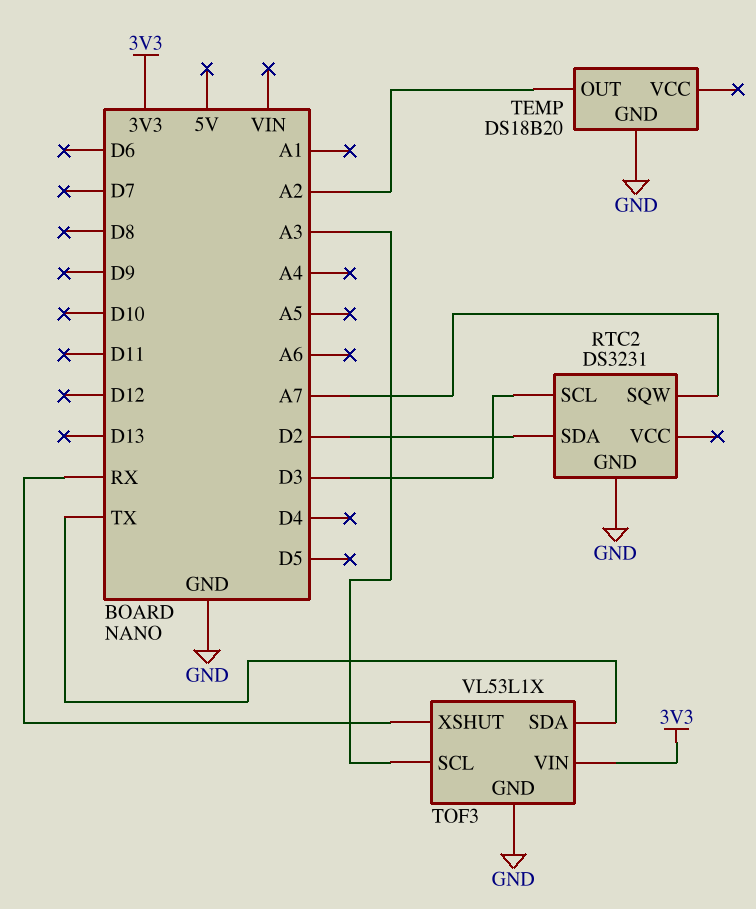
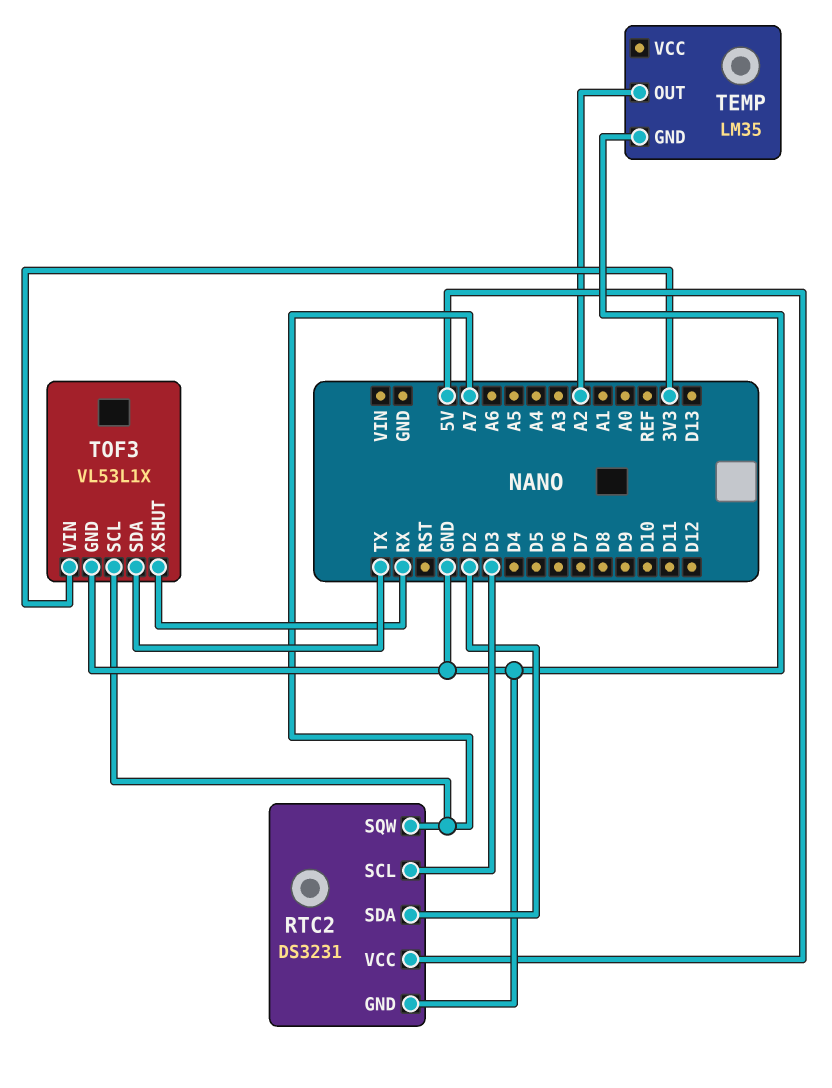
RTC2 pin VCC: none -> 5V
TEMP: DS18B20 -> LM35
TOF3 pin SCL: A3 -> A7

